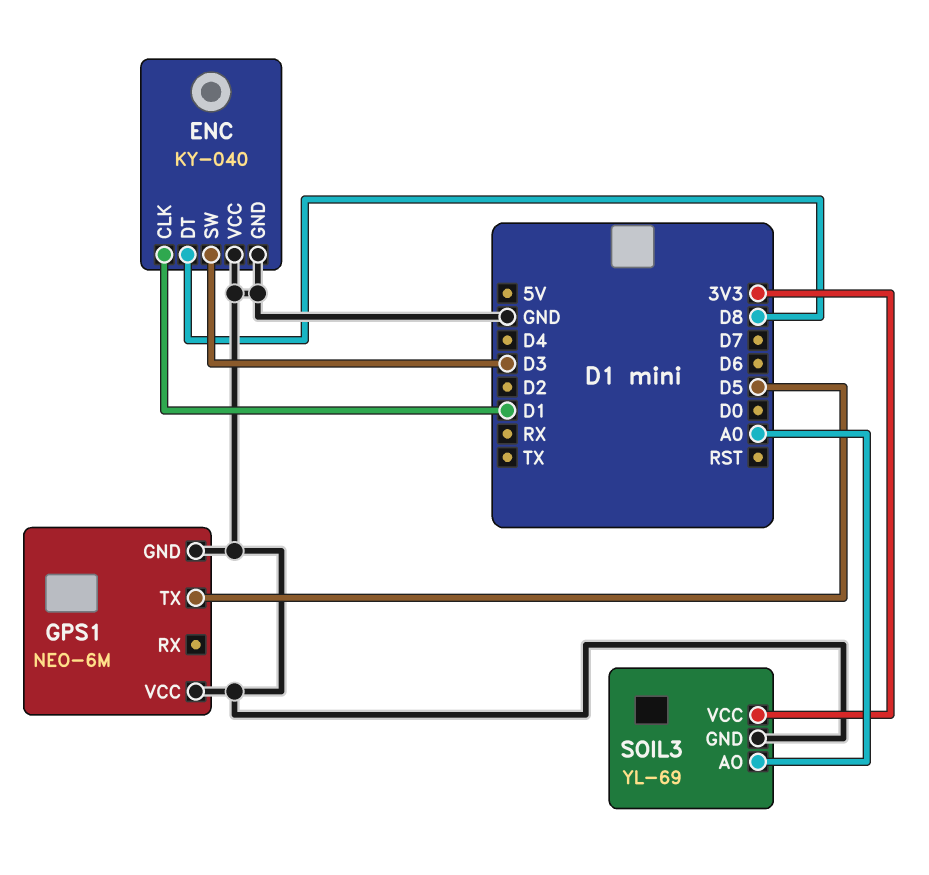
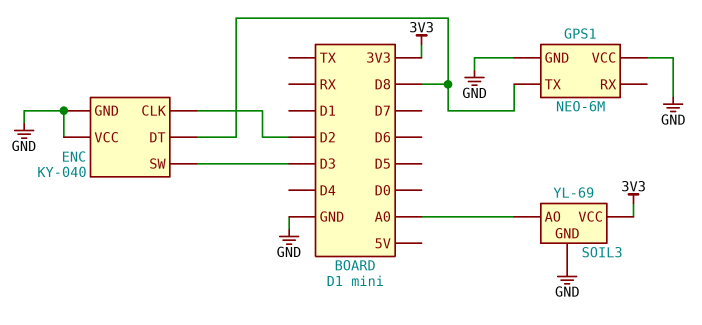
ENC pin CLK: D1 -> D2
GPS1 pin TX: D5 -> D8

